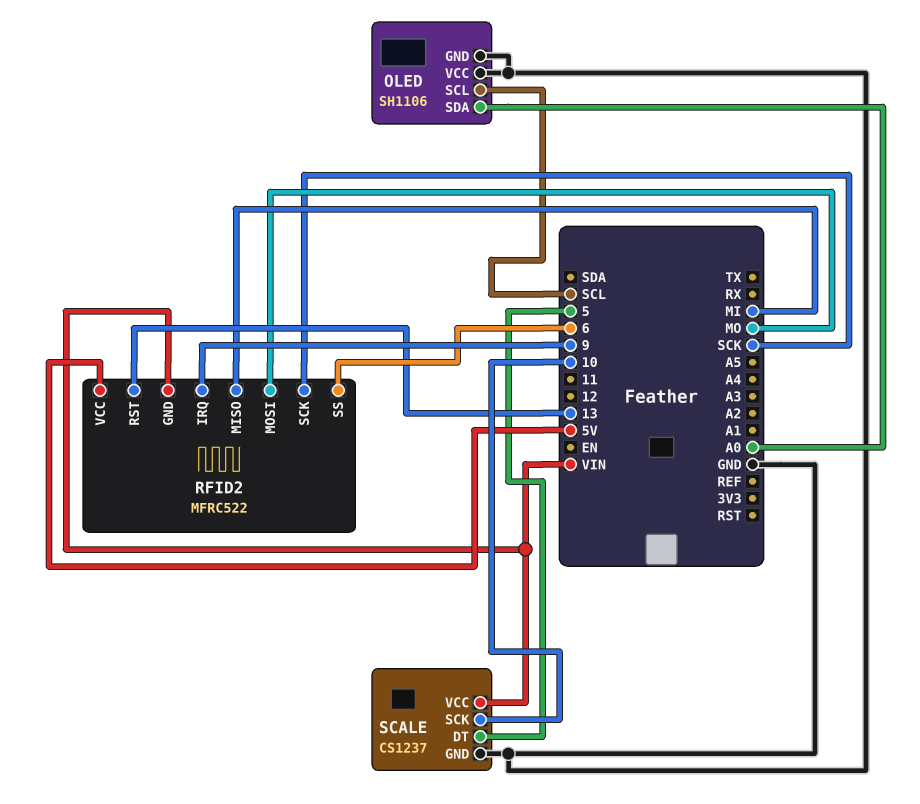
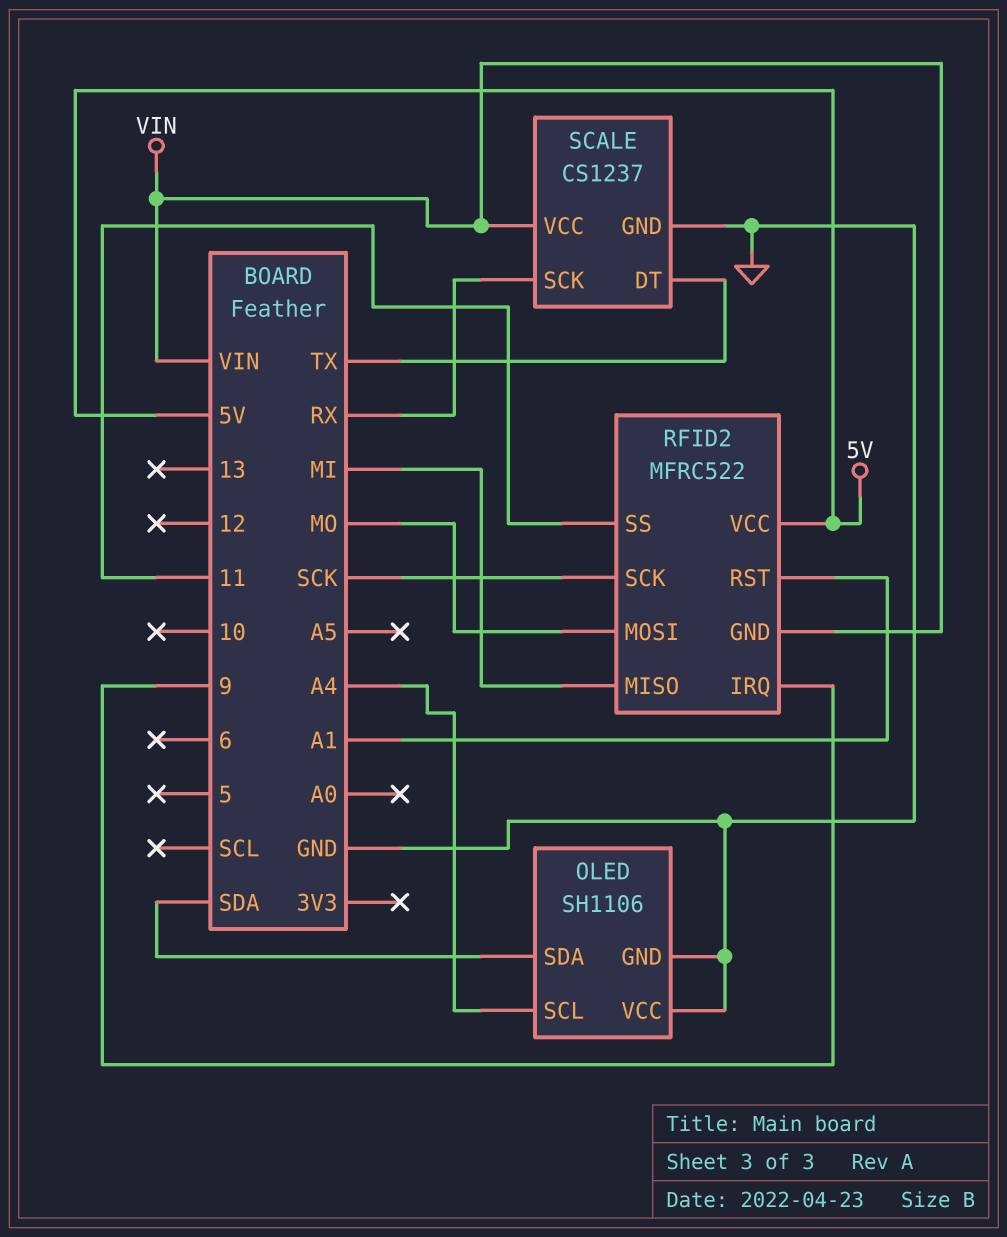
OLED pin SCL: SCL -> A4
OLED pin SDA: A0 -> SDA
RFID2 pin RST: 13 -> A1
RFID2 pin SS: 6 -> 11
SCALE pin DT: 5 -> TX
SCALE pin SCK: 10 -> RX

